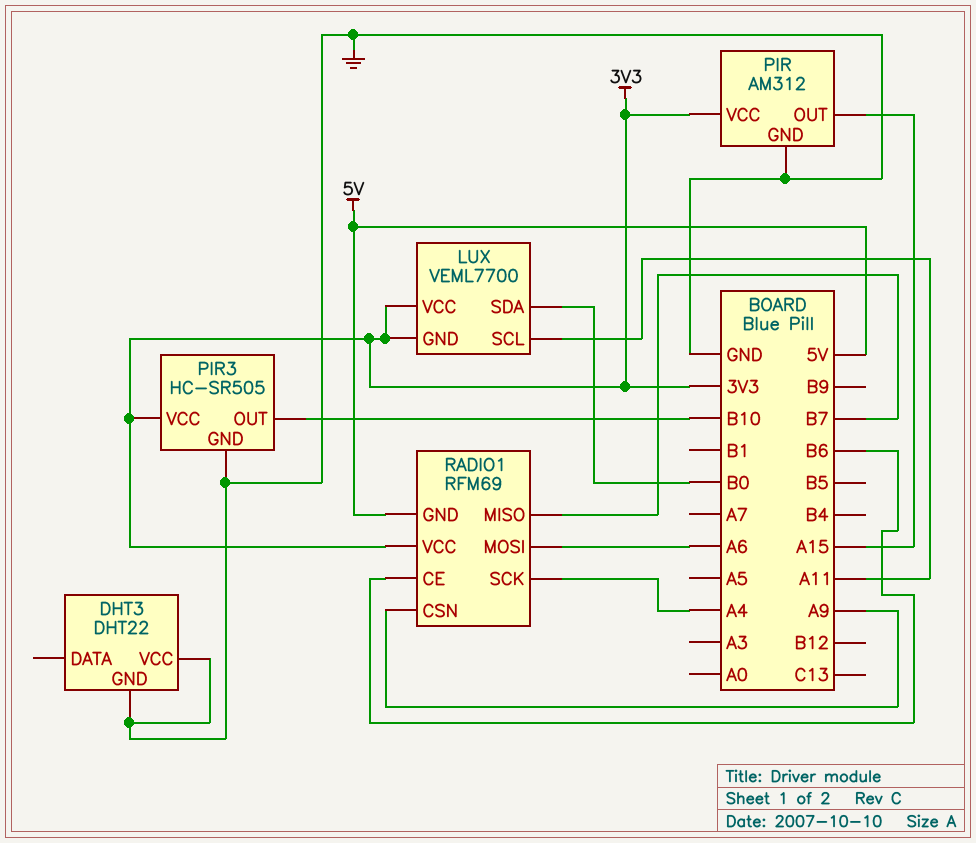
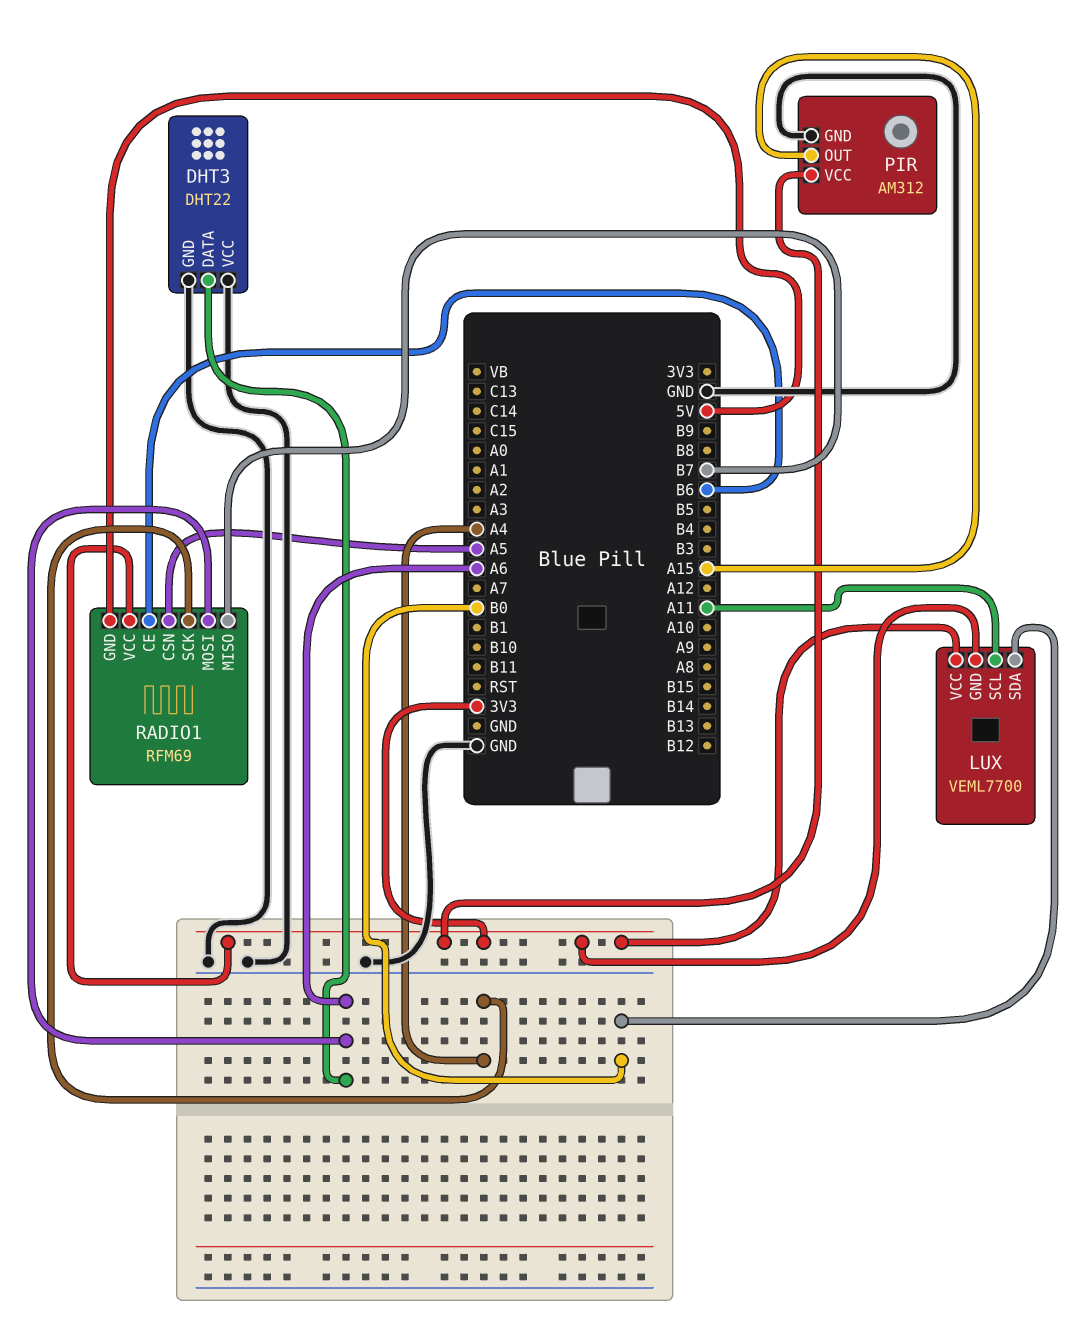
DHT3 pin DATA: none -> A6
PIR3: HC-SR505 -> none
PIR3 pin GND: GND -> none
PIR3 pin OUT: B10 -> none
PIR3 pin VCC: 3V3 -> none
RADIO1 pin CSN: A9 -> A5

